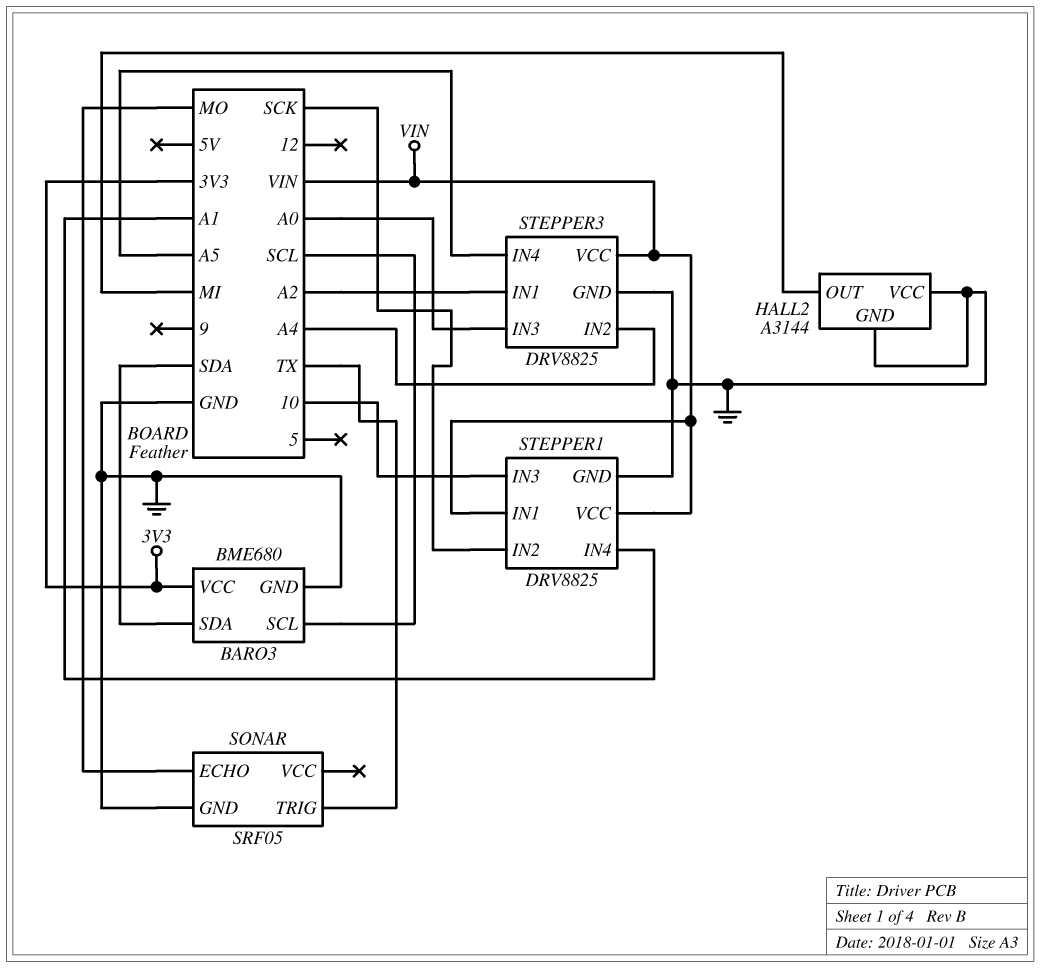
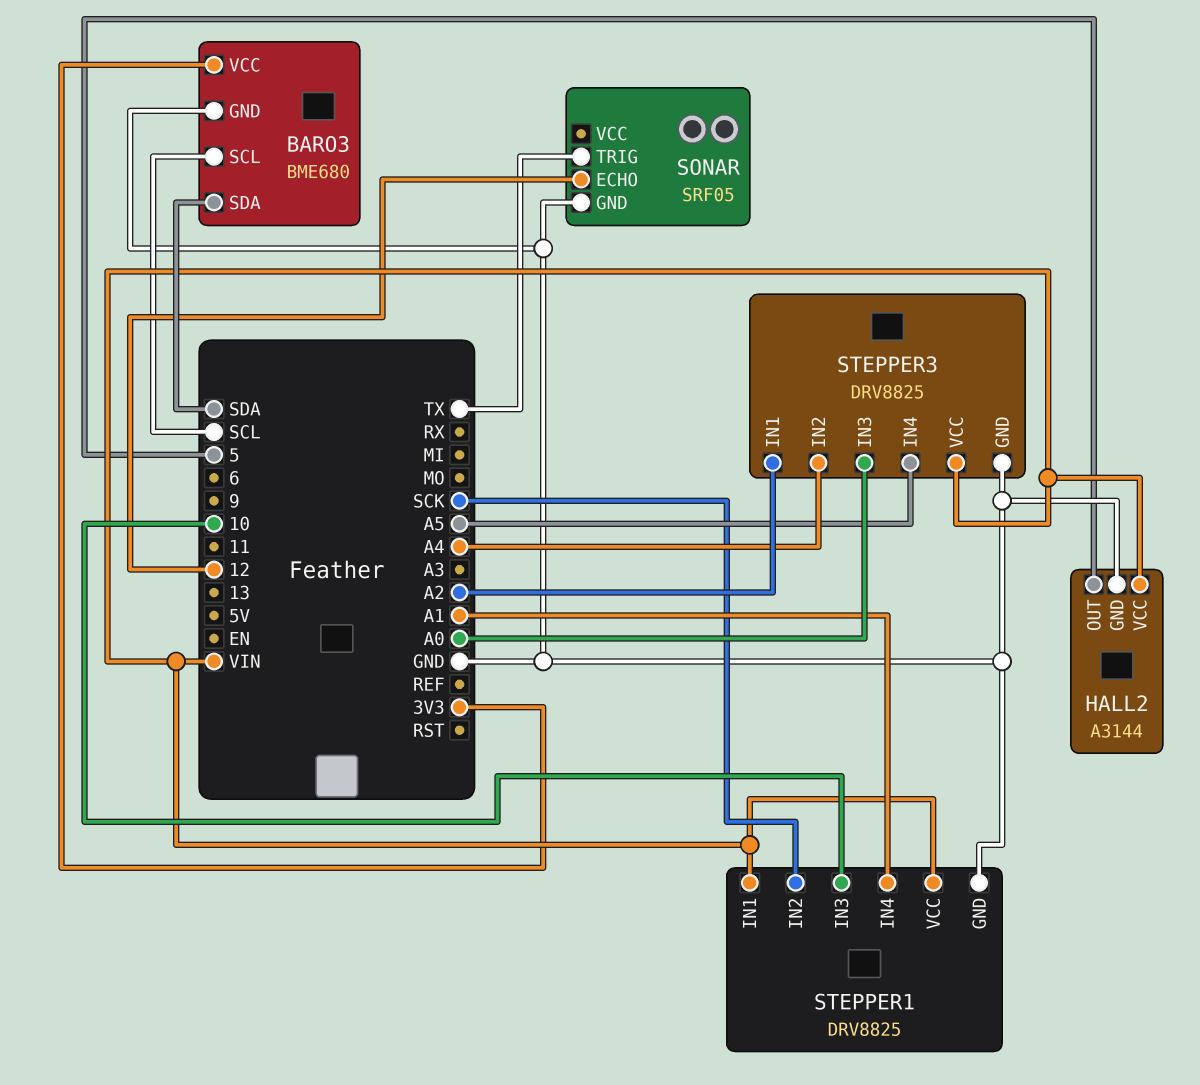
HALL2 pin OUT: MI -> 5
HALL2 pin VCC: GND -> VIN
SONAR pin ECHO: MO -> 12

